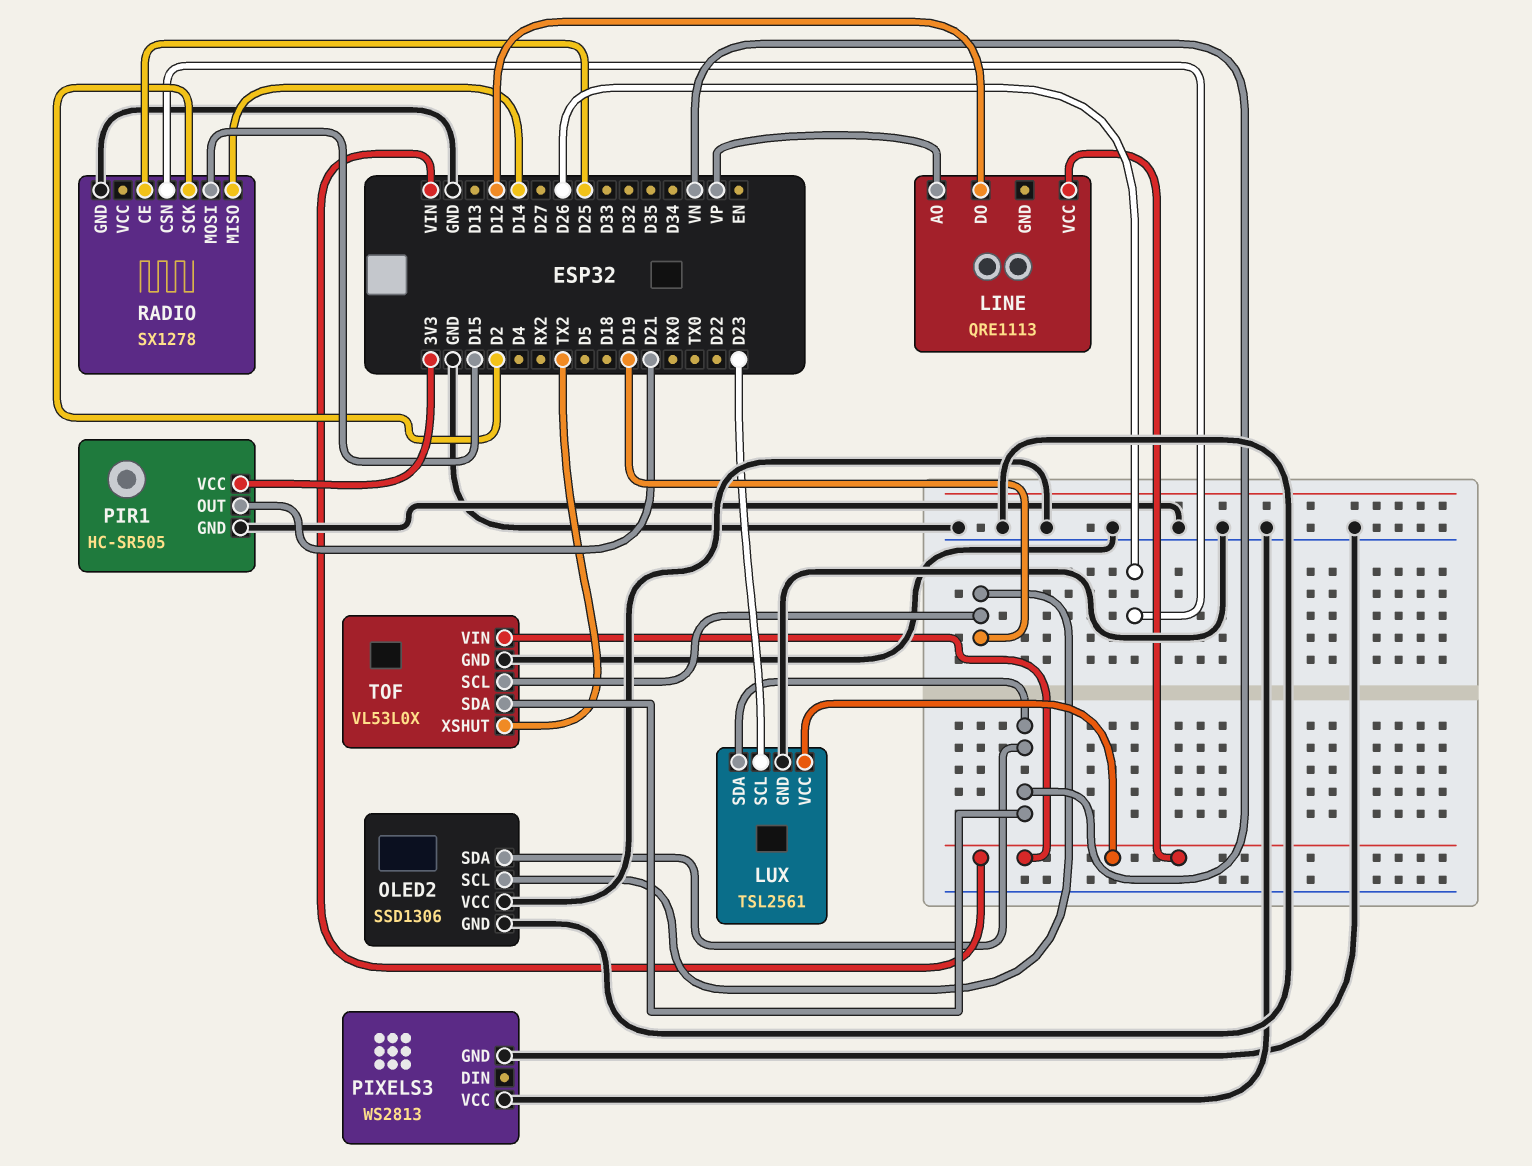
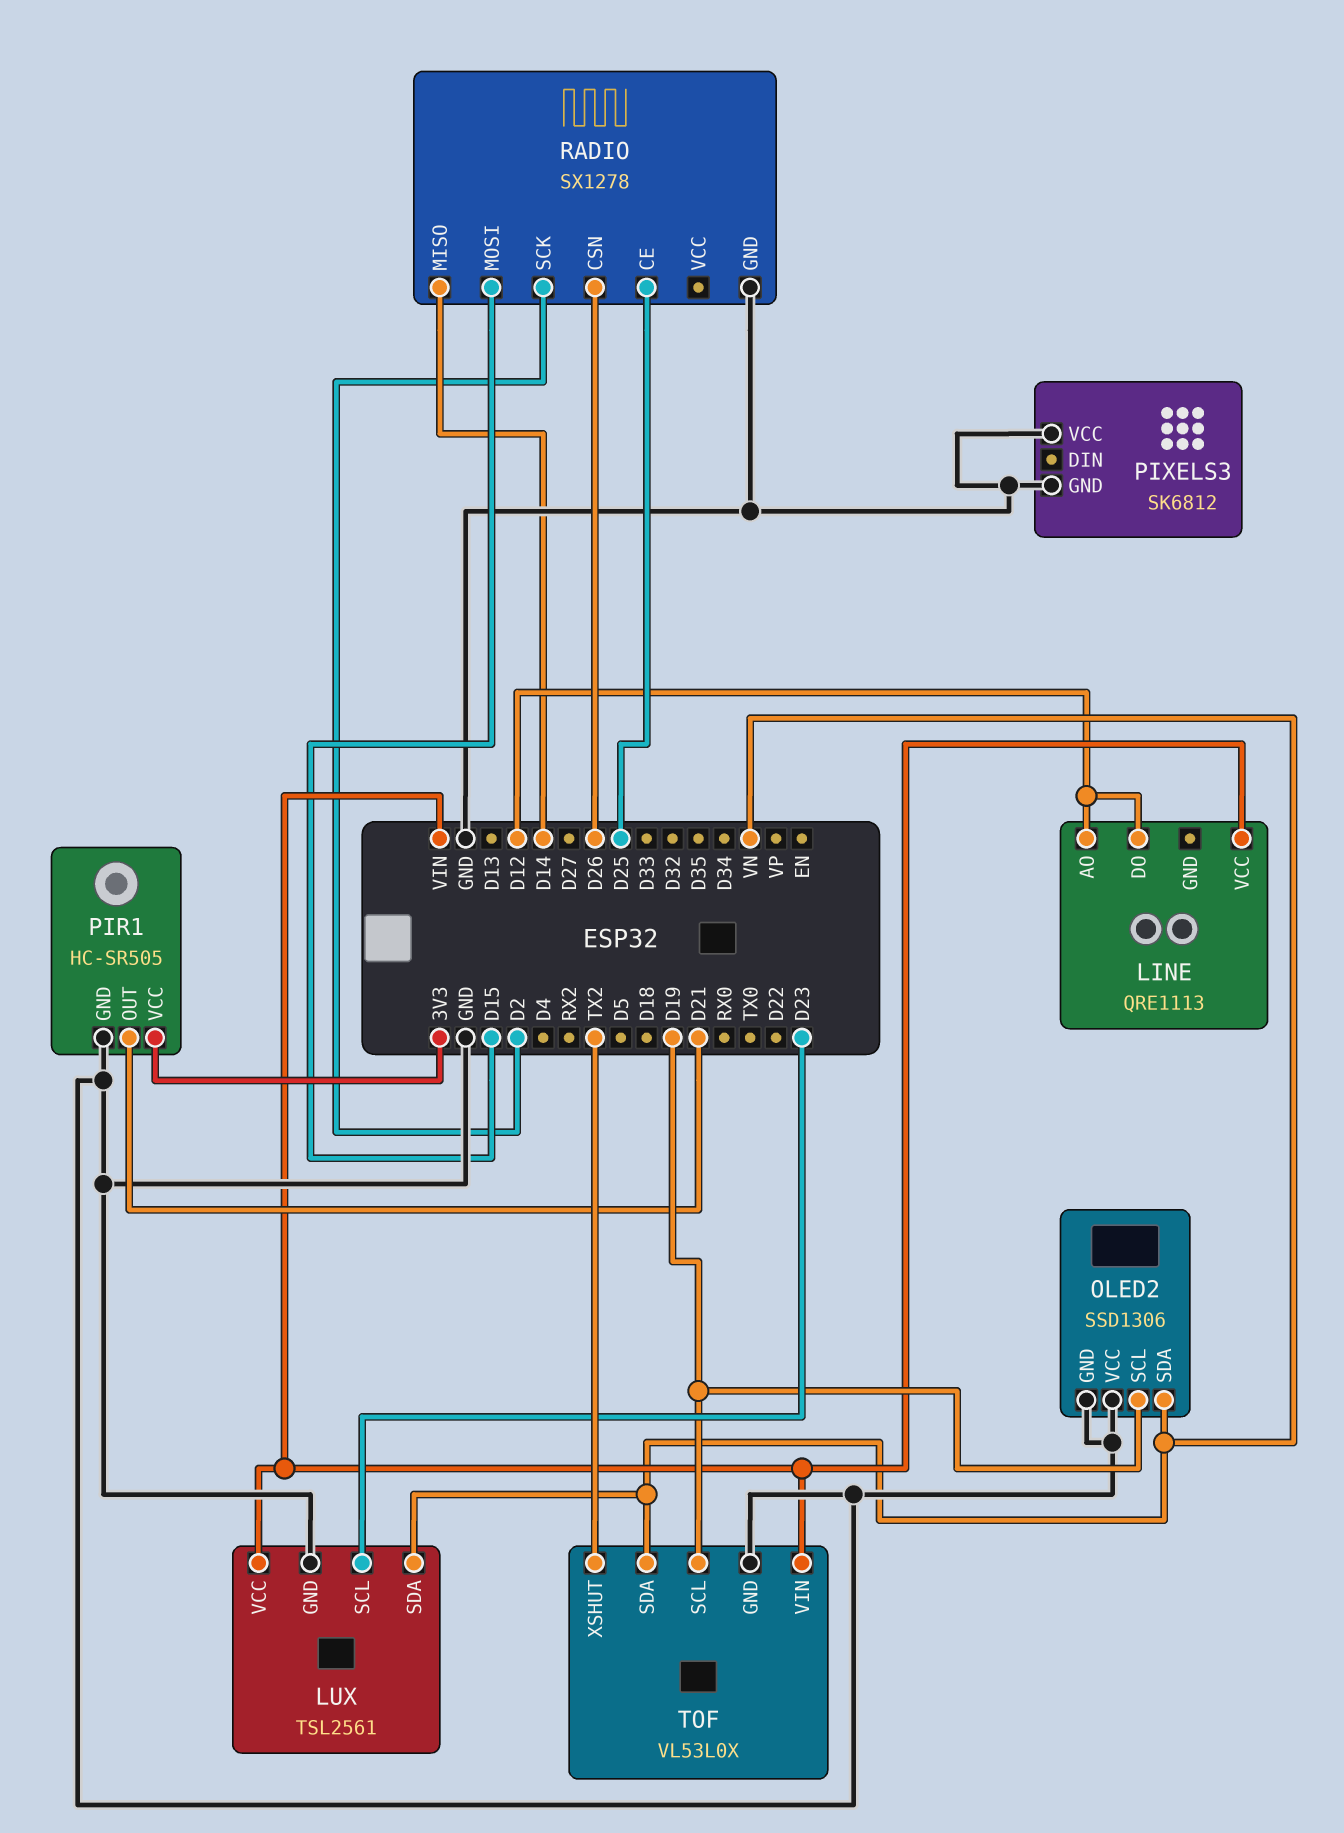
LINE pin AO: VP -> D12
PIXELS3: WS2813 -> SK6812

